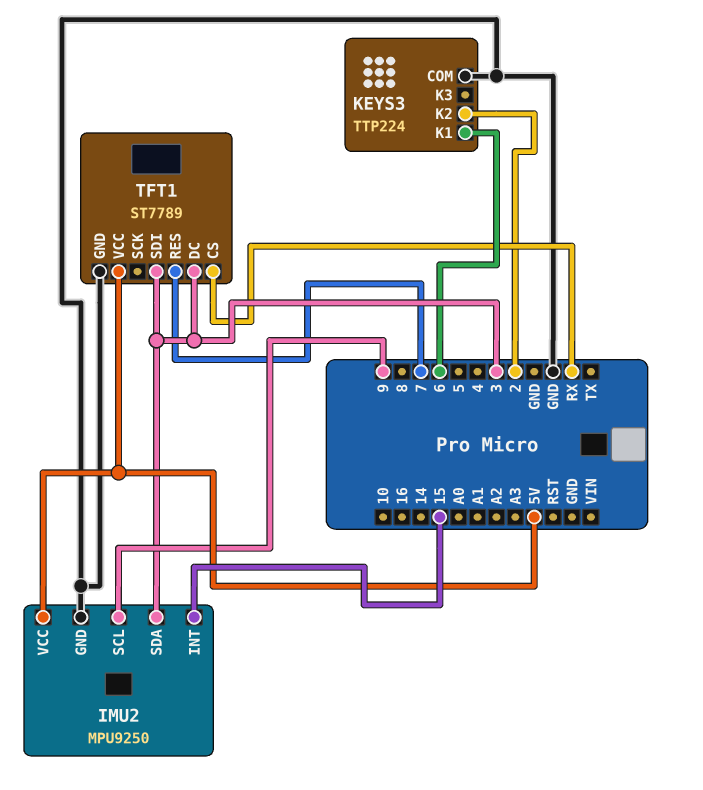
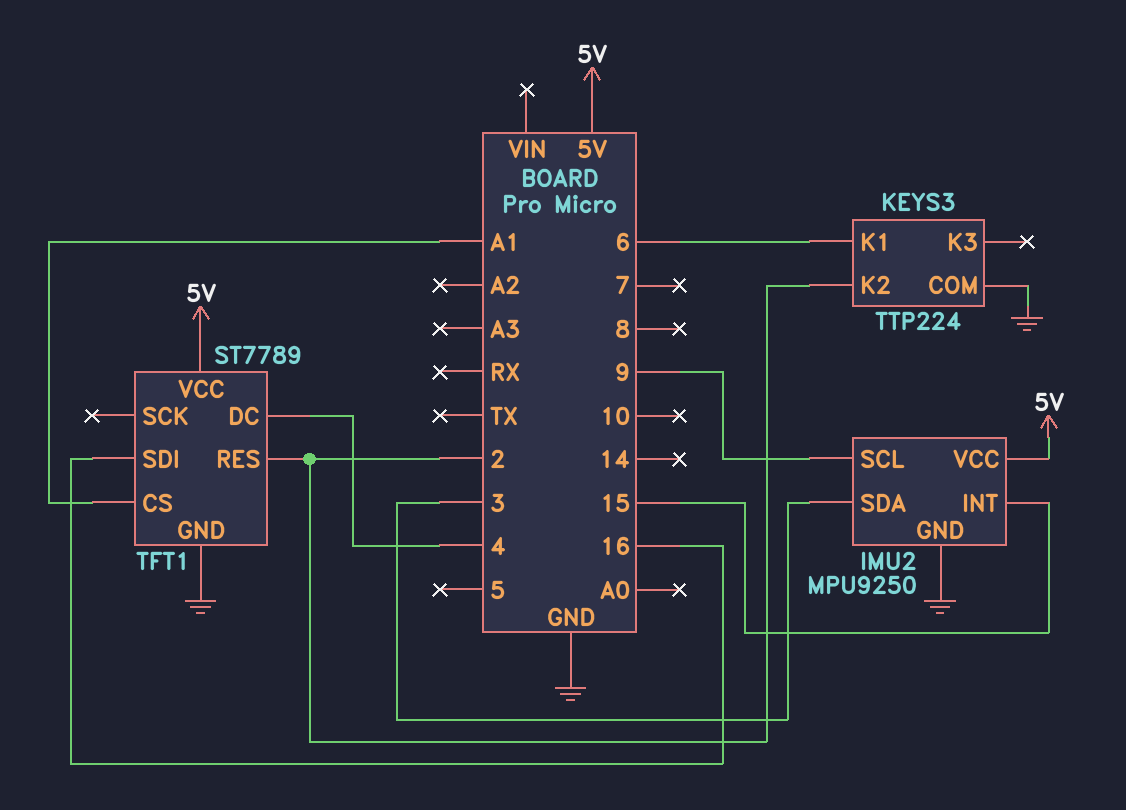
TFT1 pin CS: RX -> A1
TFT1 pin DC: 3 -> 4
TFT1 pin RES: 7 -> 2
TFT1 pin SDI: 3 -> 16

